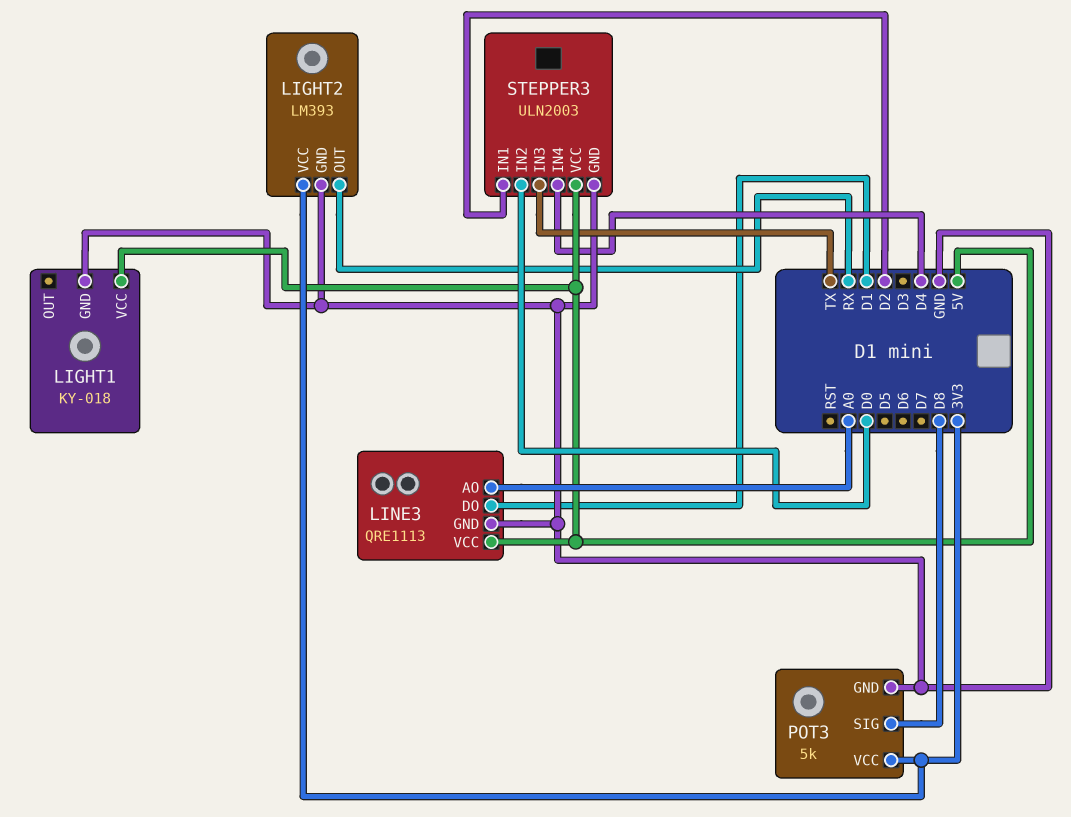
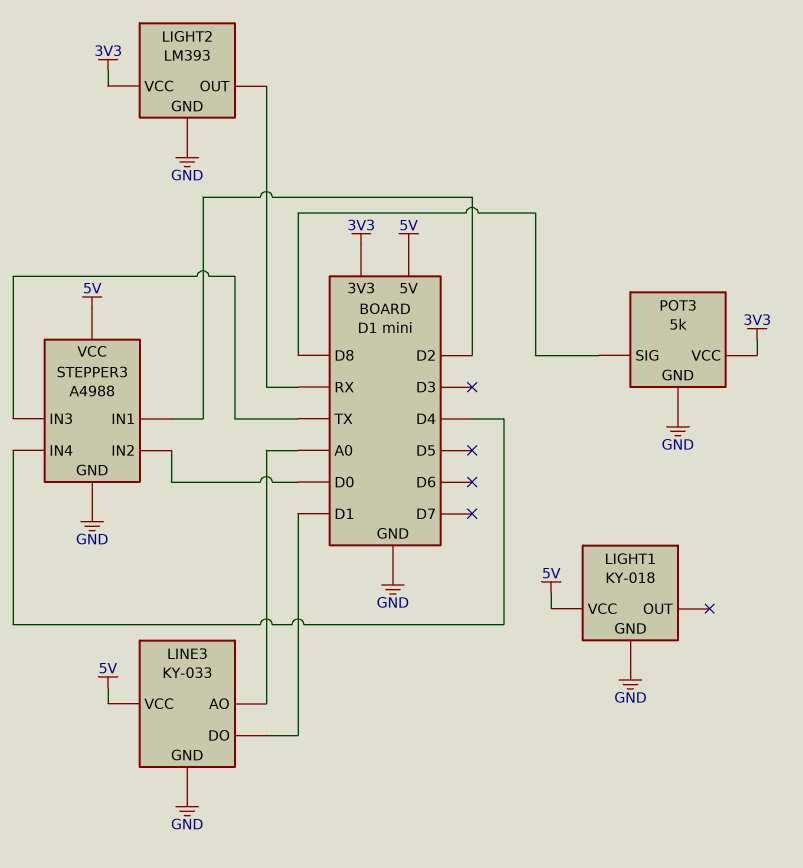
LINE3: QRE1113 -> KY-033
STEPPER3: ULN2003 -> A4988

